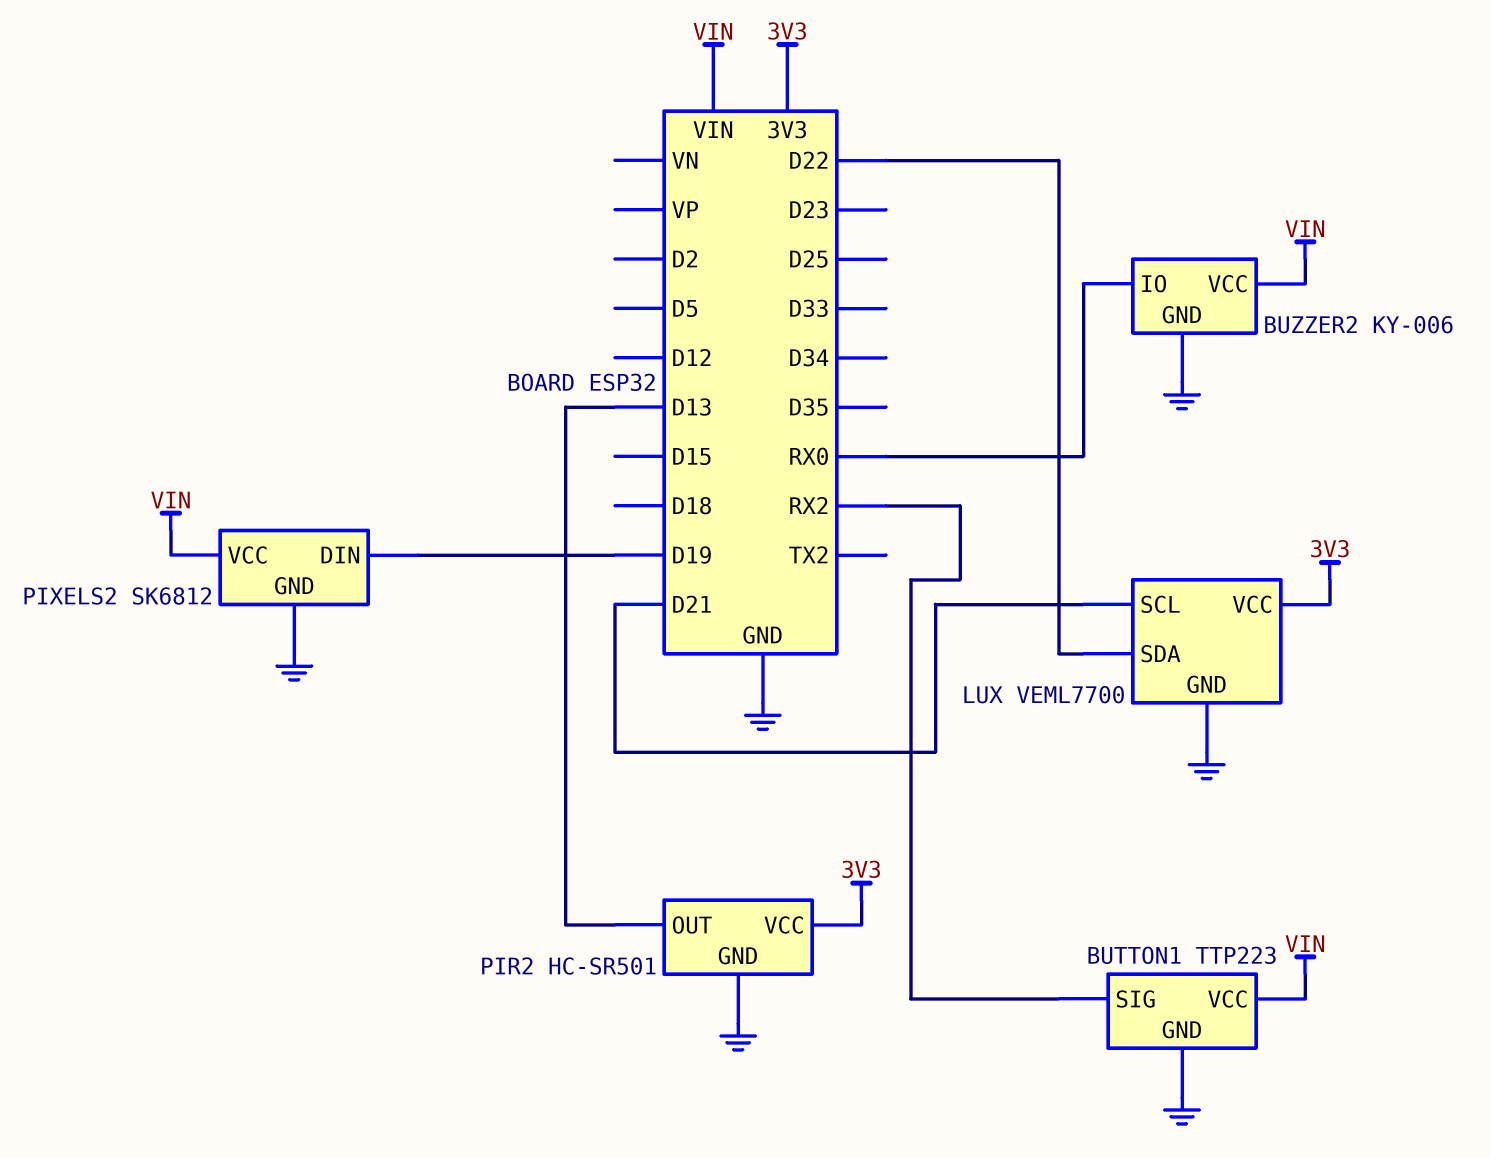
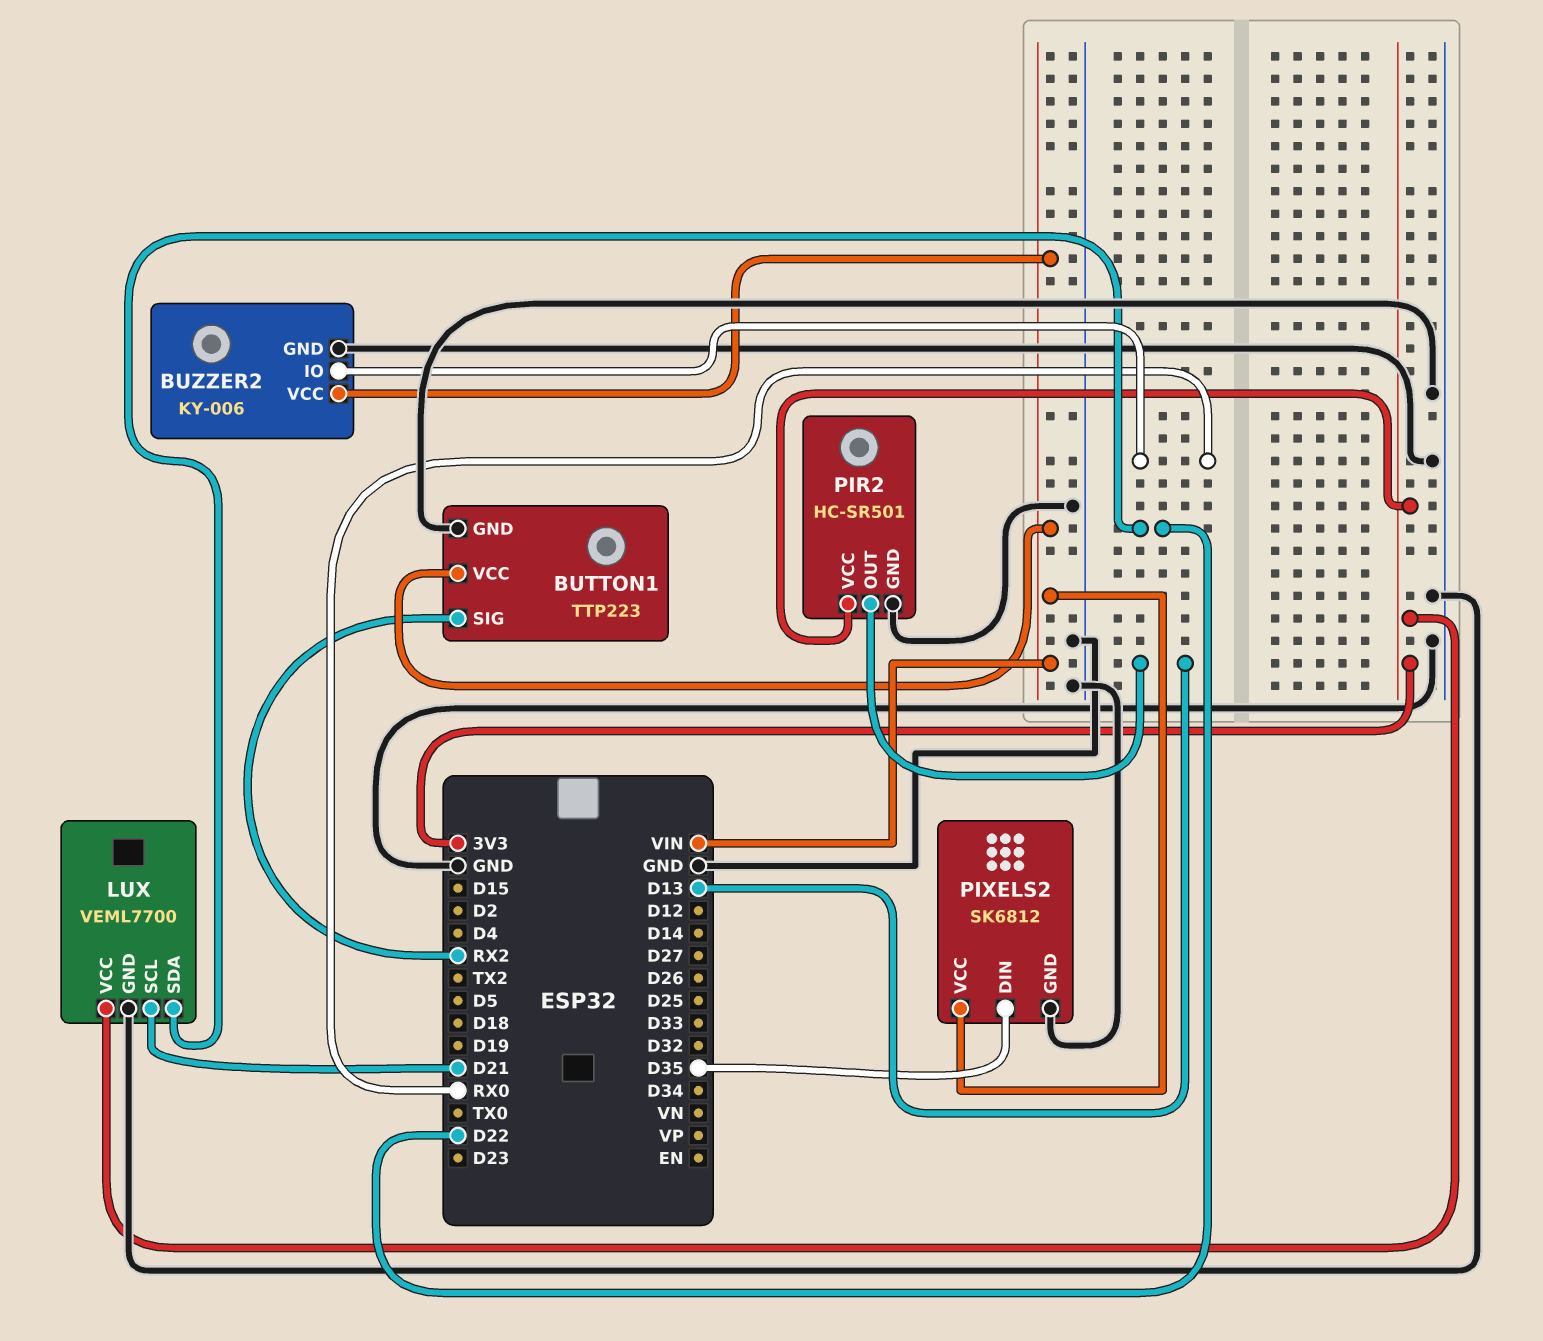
PIXELS2 pin DIN: D19 -> D35

